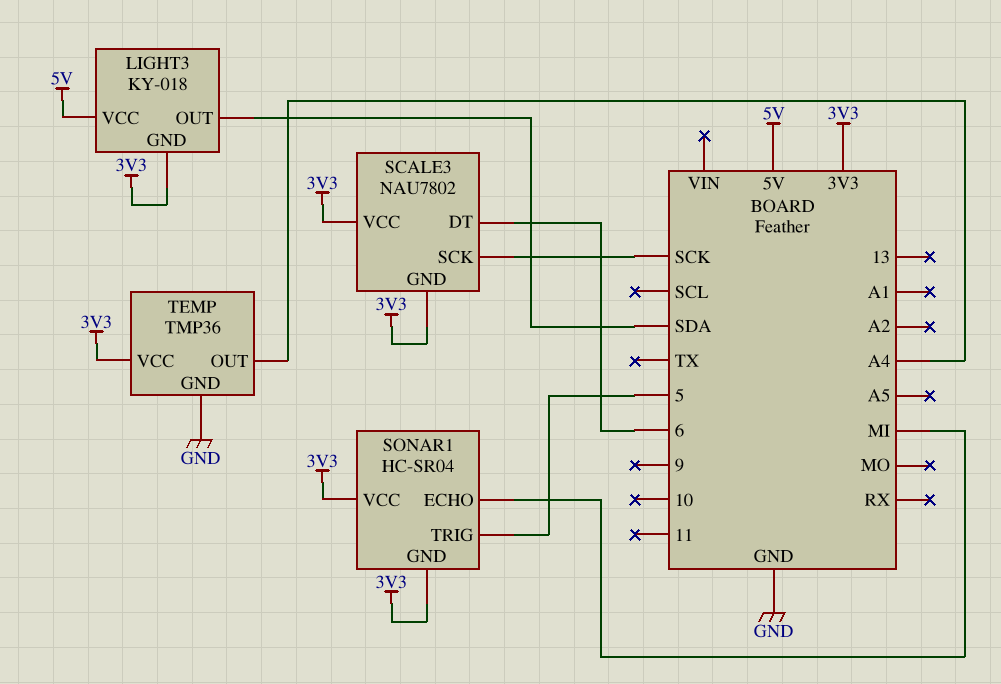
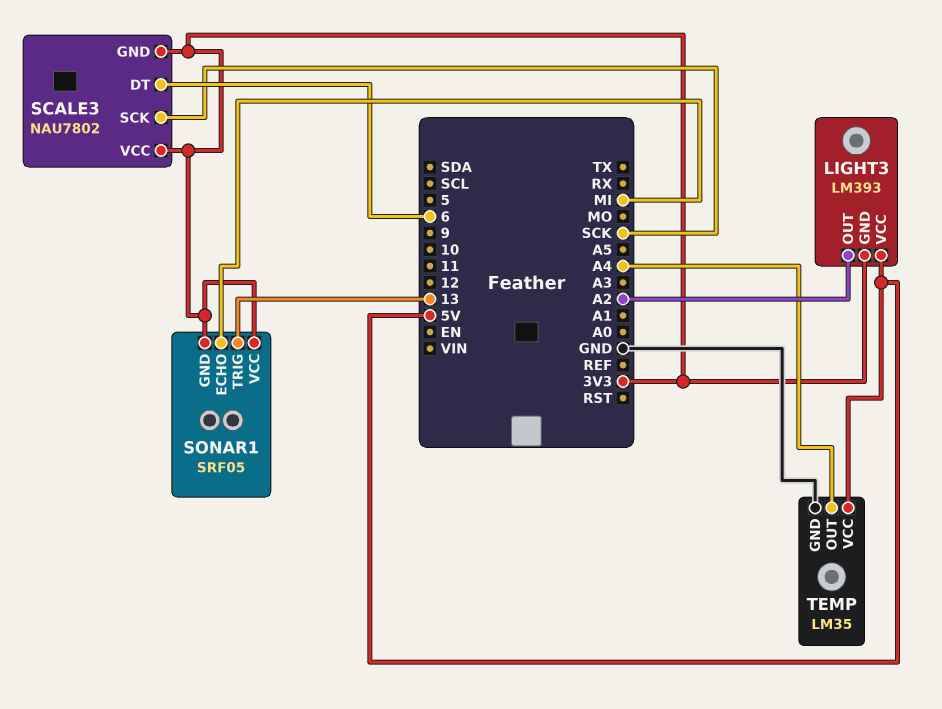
LIGHT3: KY-018 -> LM393
LIGHT3 pin OUT: SDA -> A2
SONAR1: HC-SR04 -> SRF05
SONAR1 pin TRIG: 5 -> 13
TEMP: TMP36 -> LM35
TEMP pin VCC: 3V3 -> 5V

